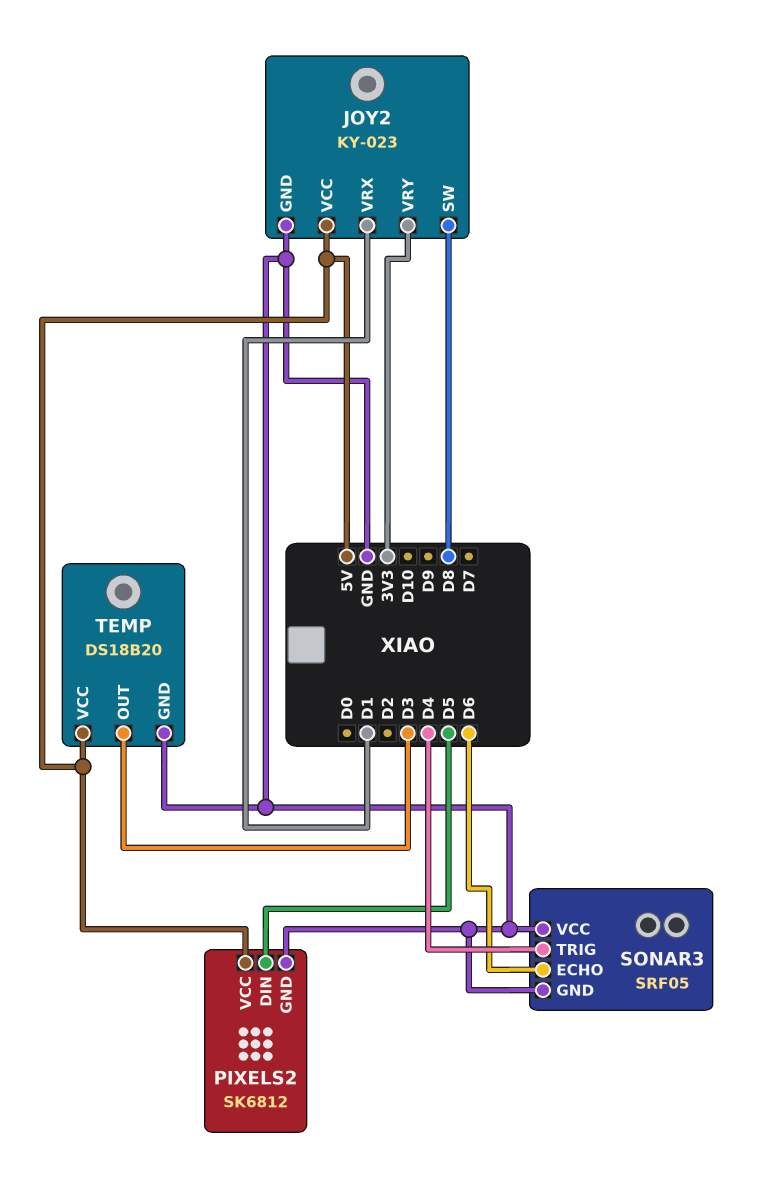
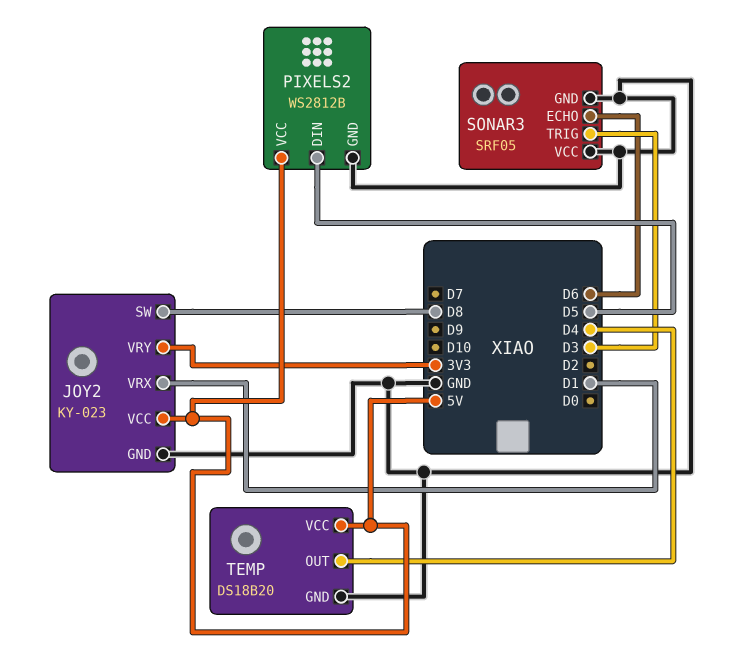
PIXELS2: SK6812 -> WS2812B
SONAR3 pin TRIG: D4 -> D3
TEMP pin OUT: D3 -> D4

